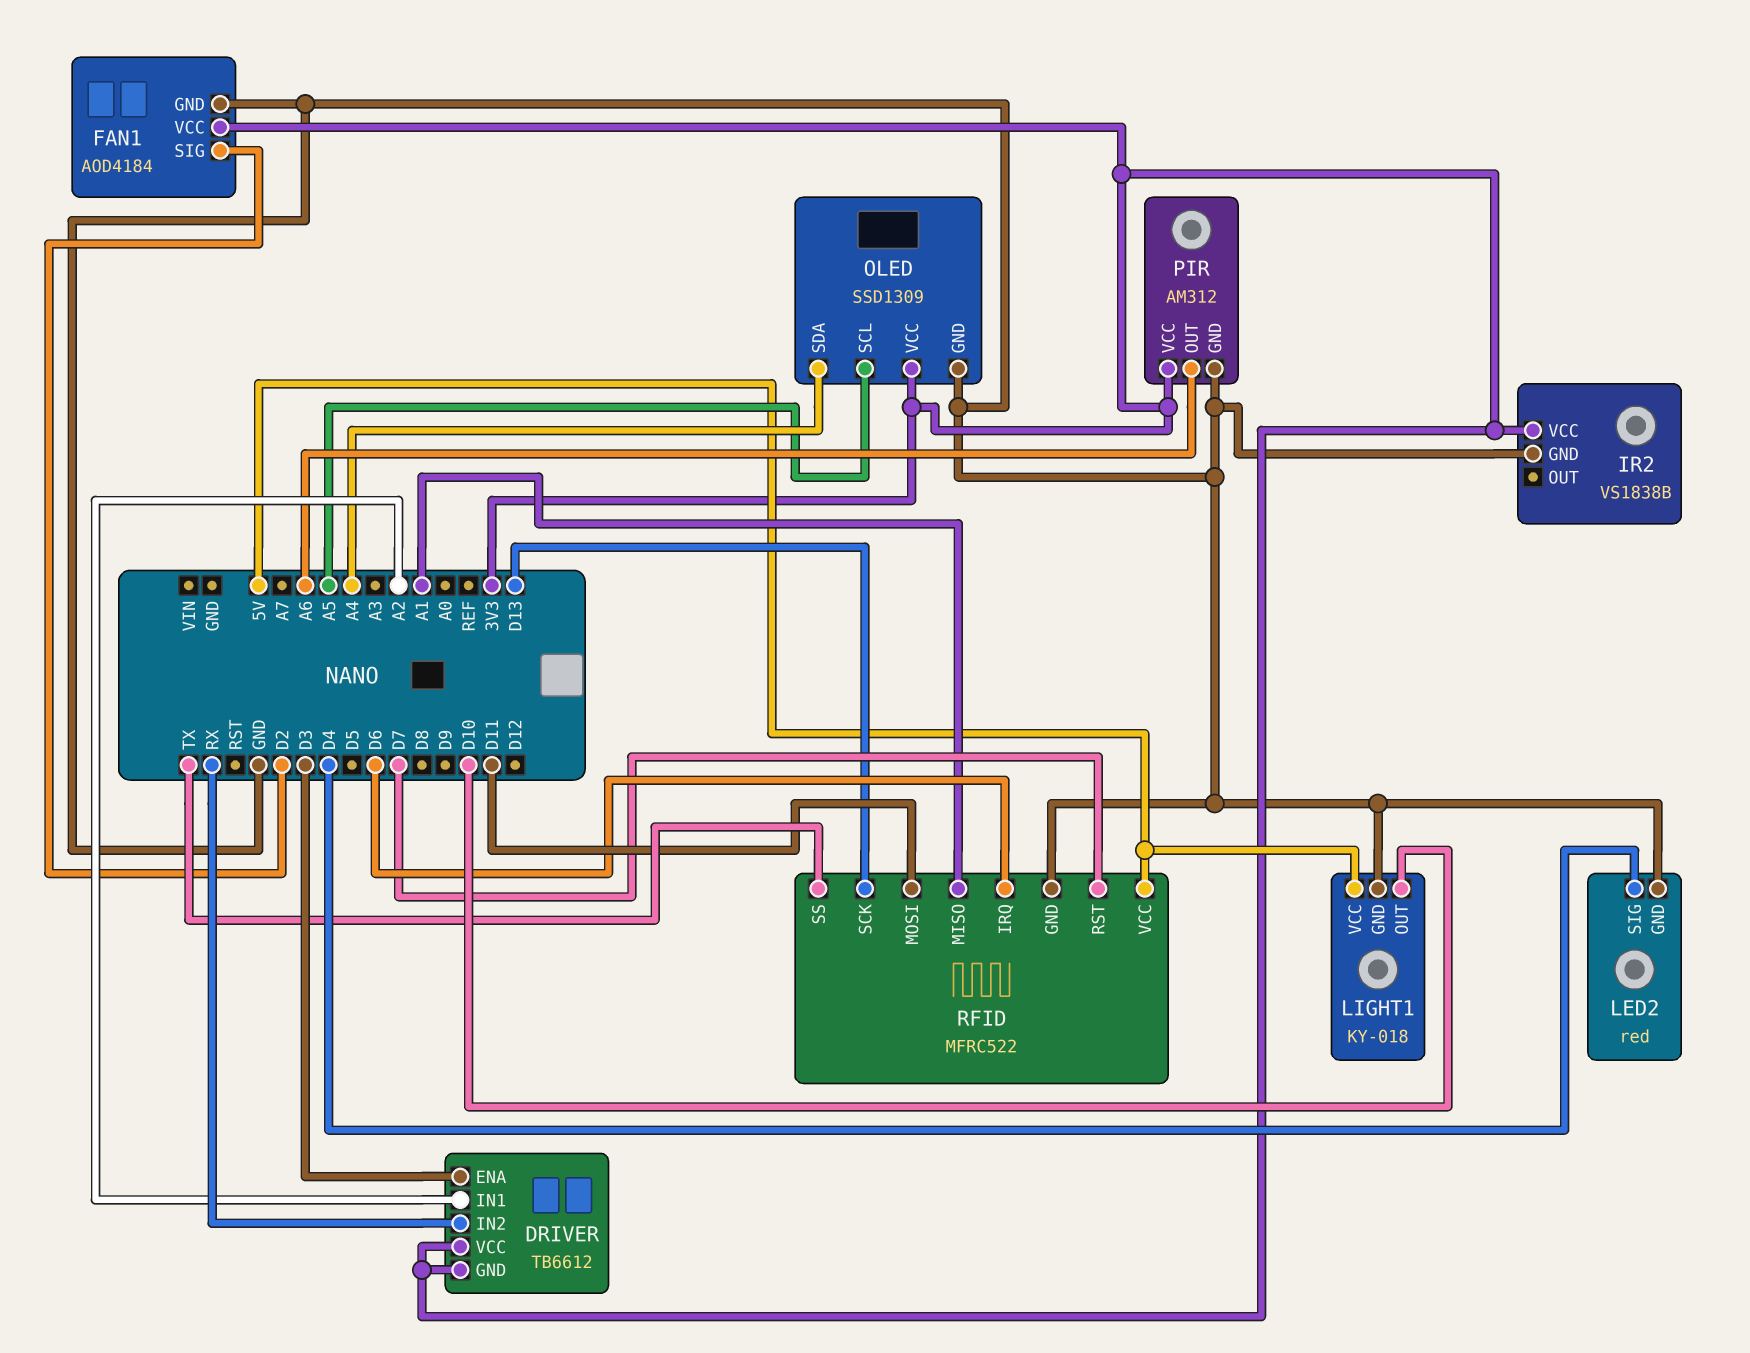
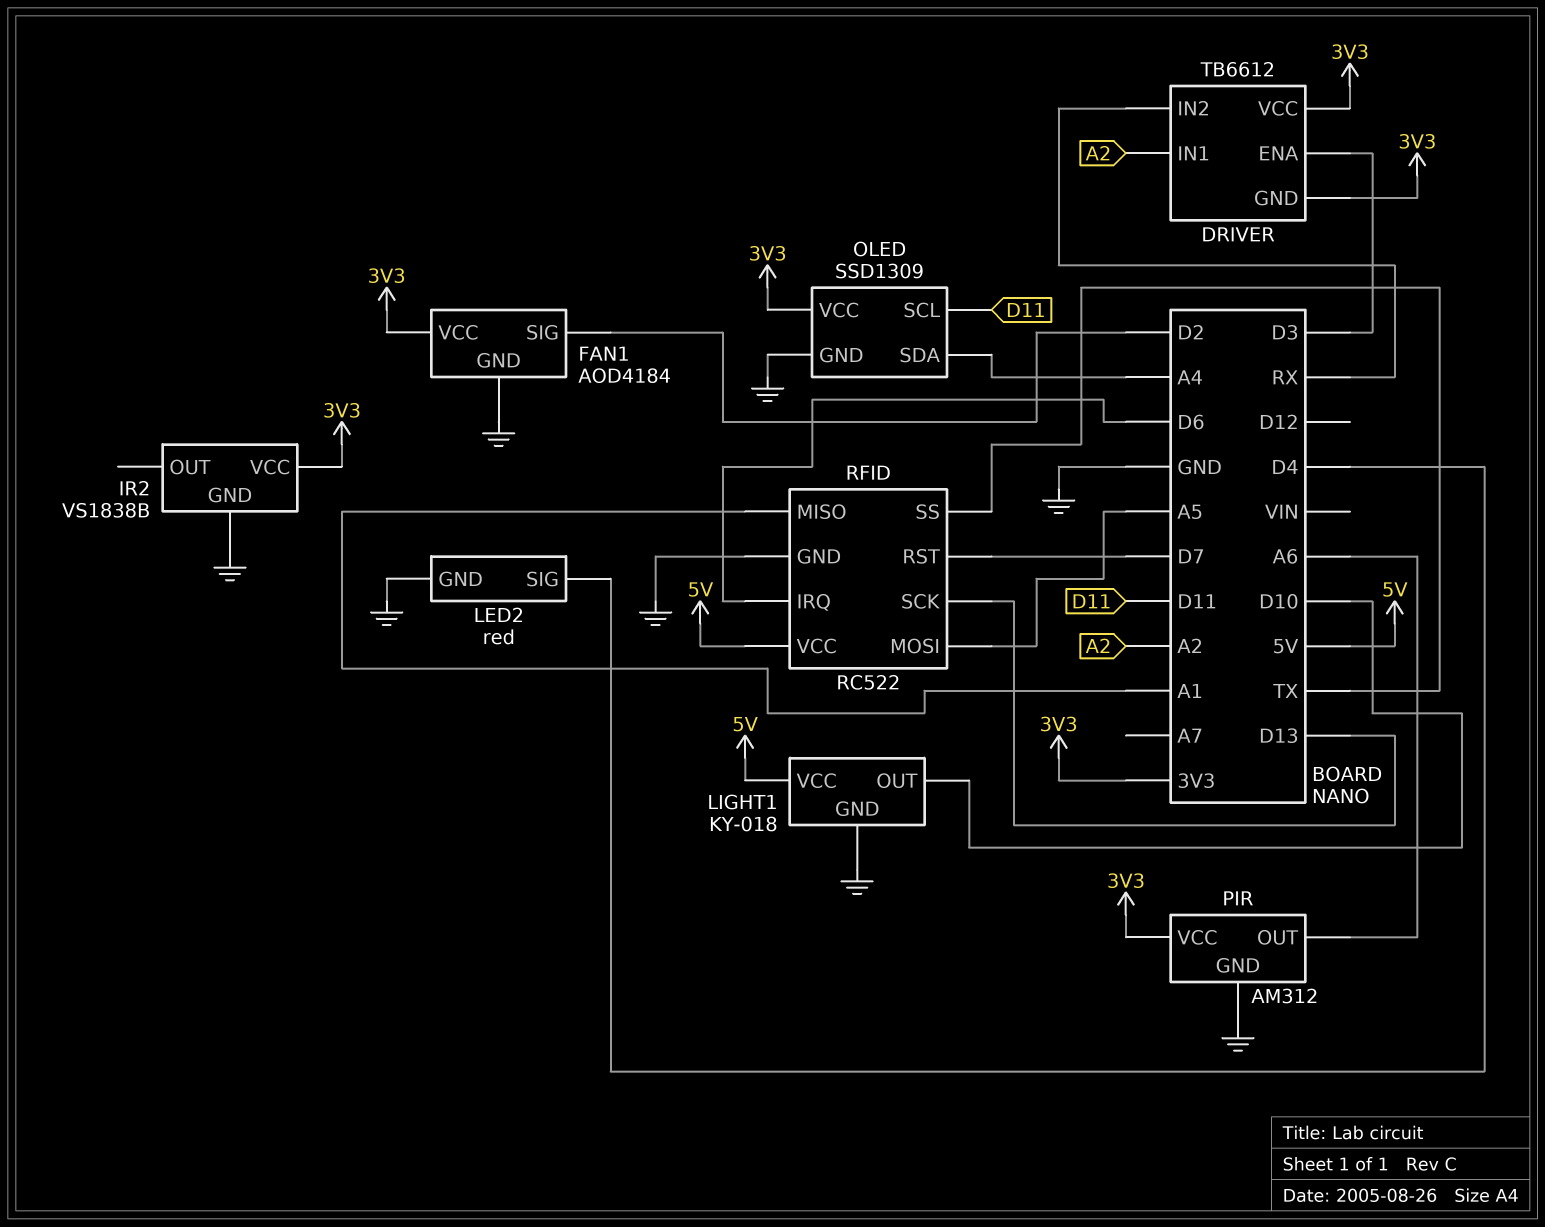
OLED pin SCL: A5 -> D11
RFID: MFRC522 -> RC522
RFID pin MOSI: D11 -> A5

